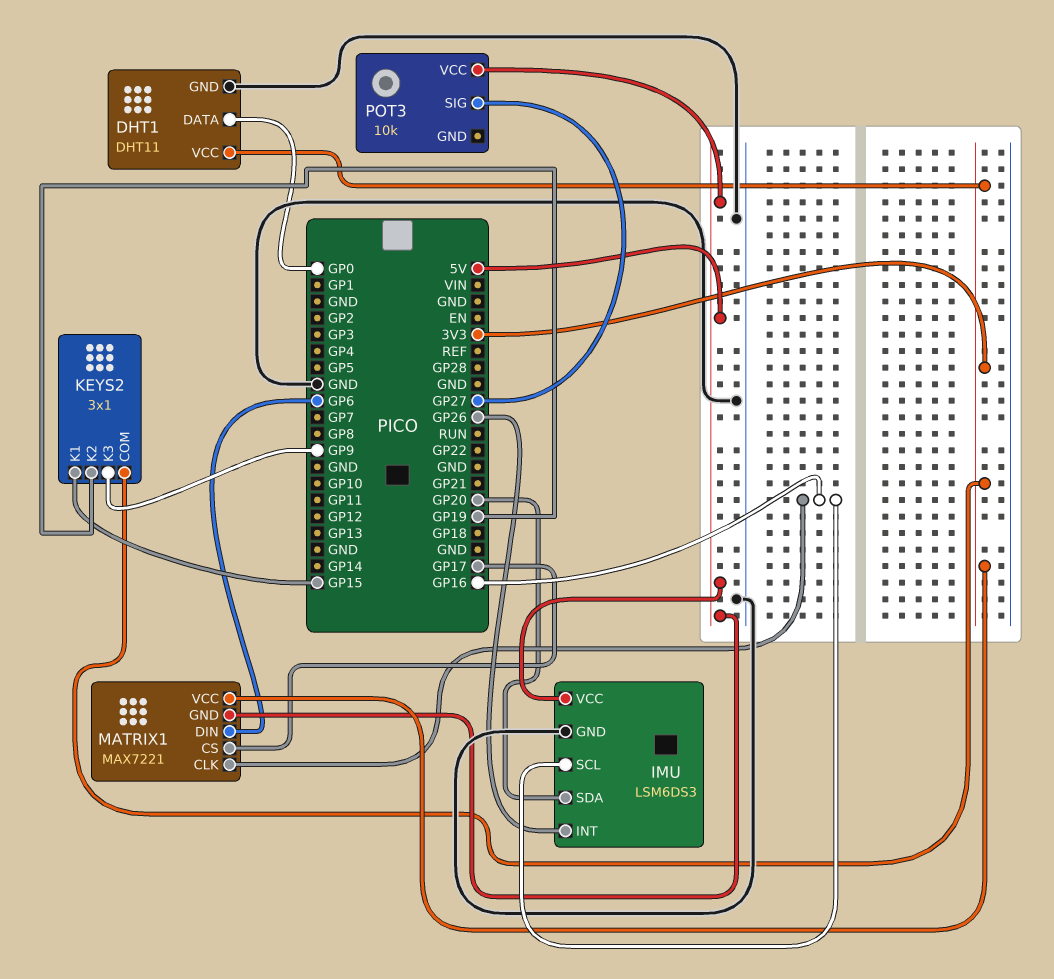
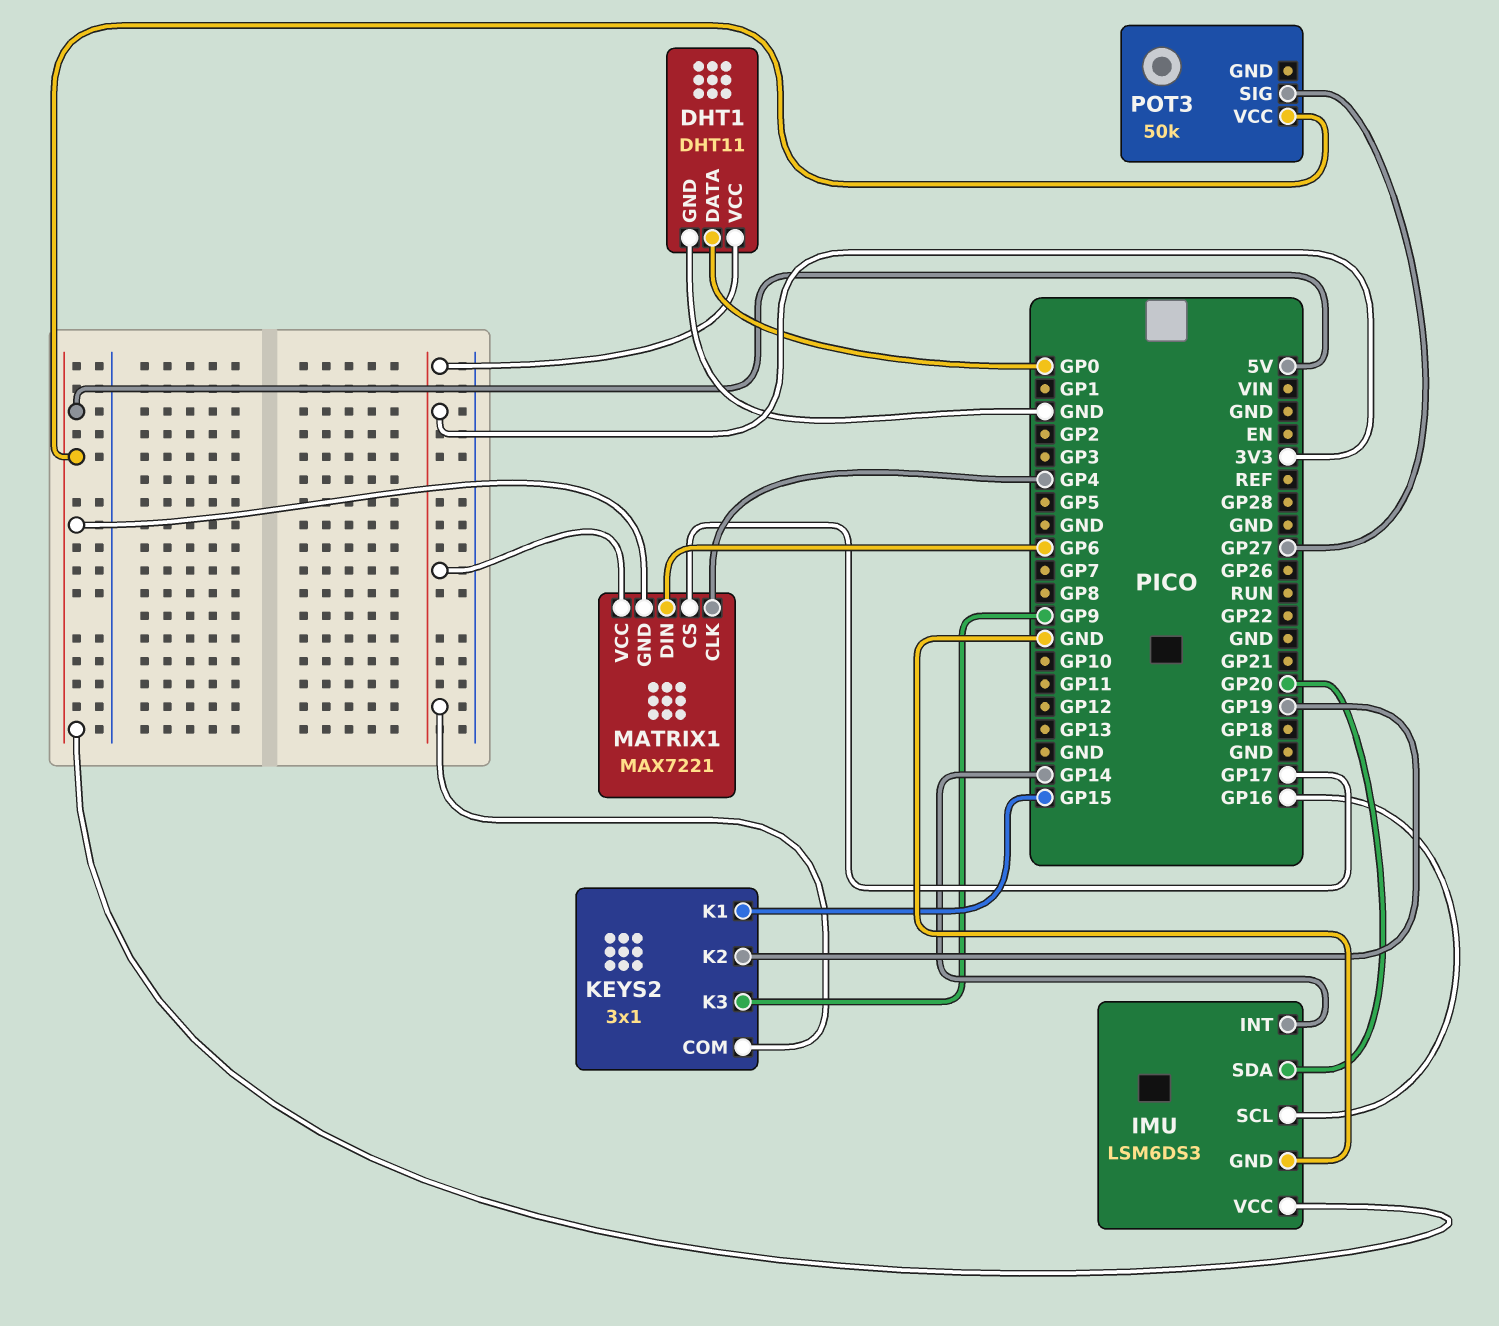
IMU pin INT: GP26 -> GP14
MATRIX1 pin CLK: GP16 -> GP4
POT3: 10k -> 50k

